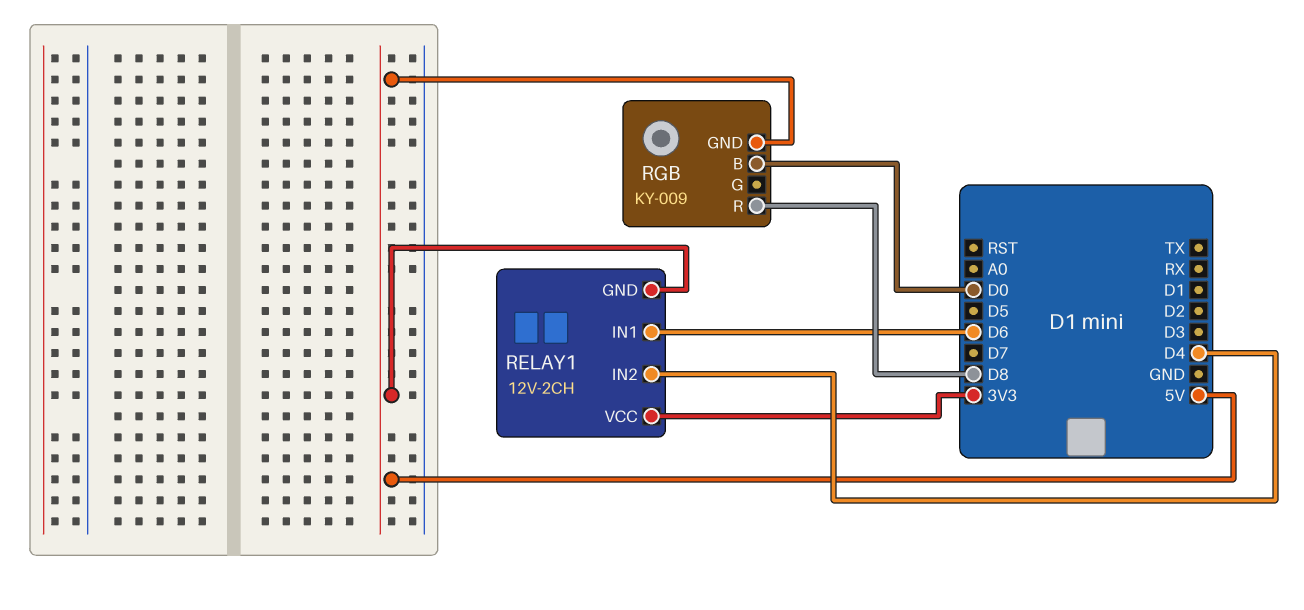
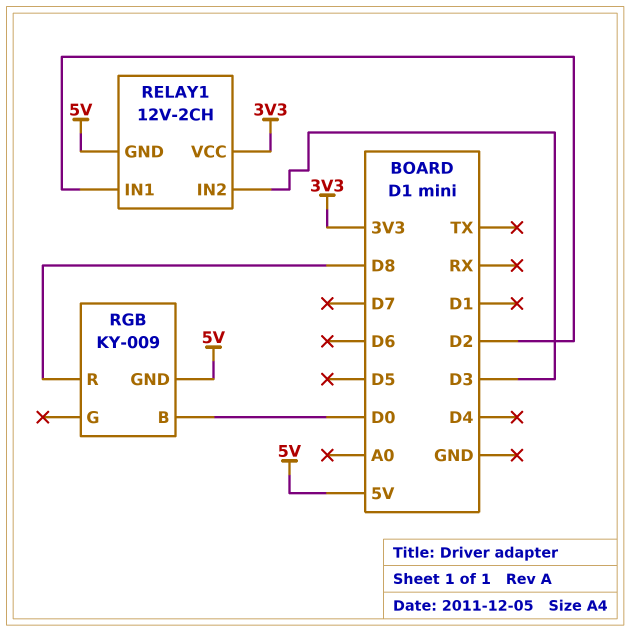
RELAY1 pin IN1: D6 -> D2
RELAY1 pin IN2: D4 -> D3

